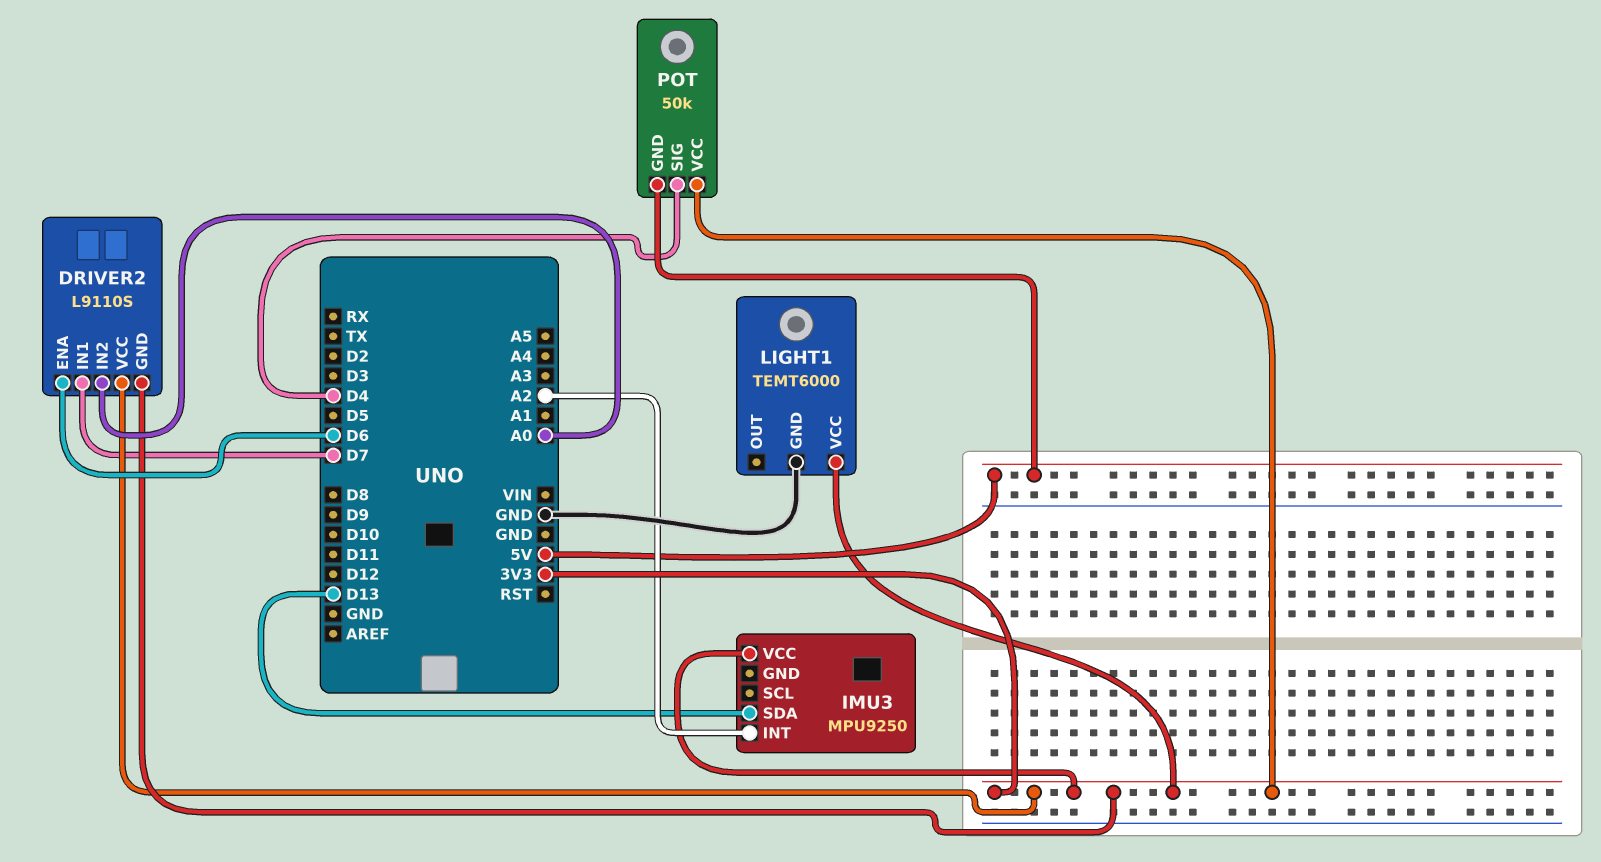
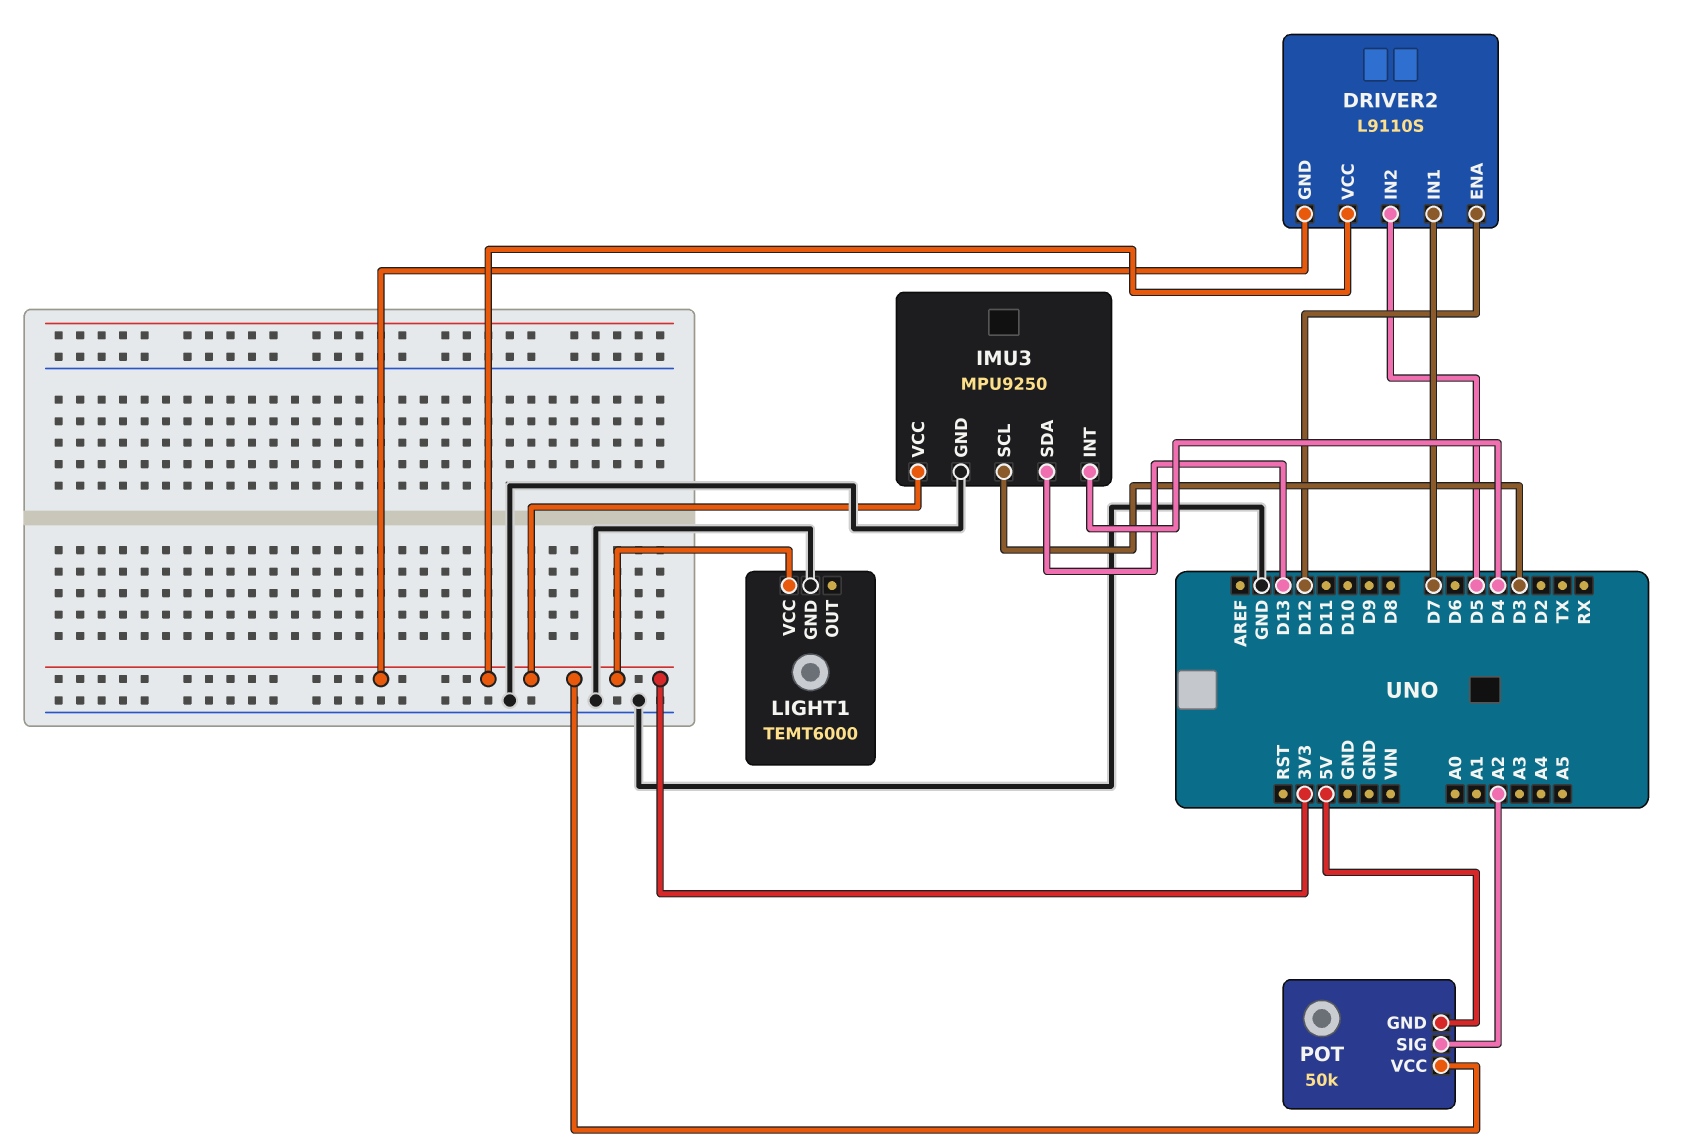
DRIVER2 pin ENA: D6 -> D12
DRIVER2 pin IN2: A0 -> D5
IMU3 pin GND: none -> GND
IMU3 pin INT: A2 -> D4
IMU3 pin SCL: none -> D3
POT pin SIG: D4 -> A2

